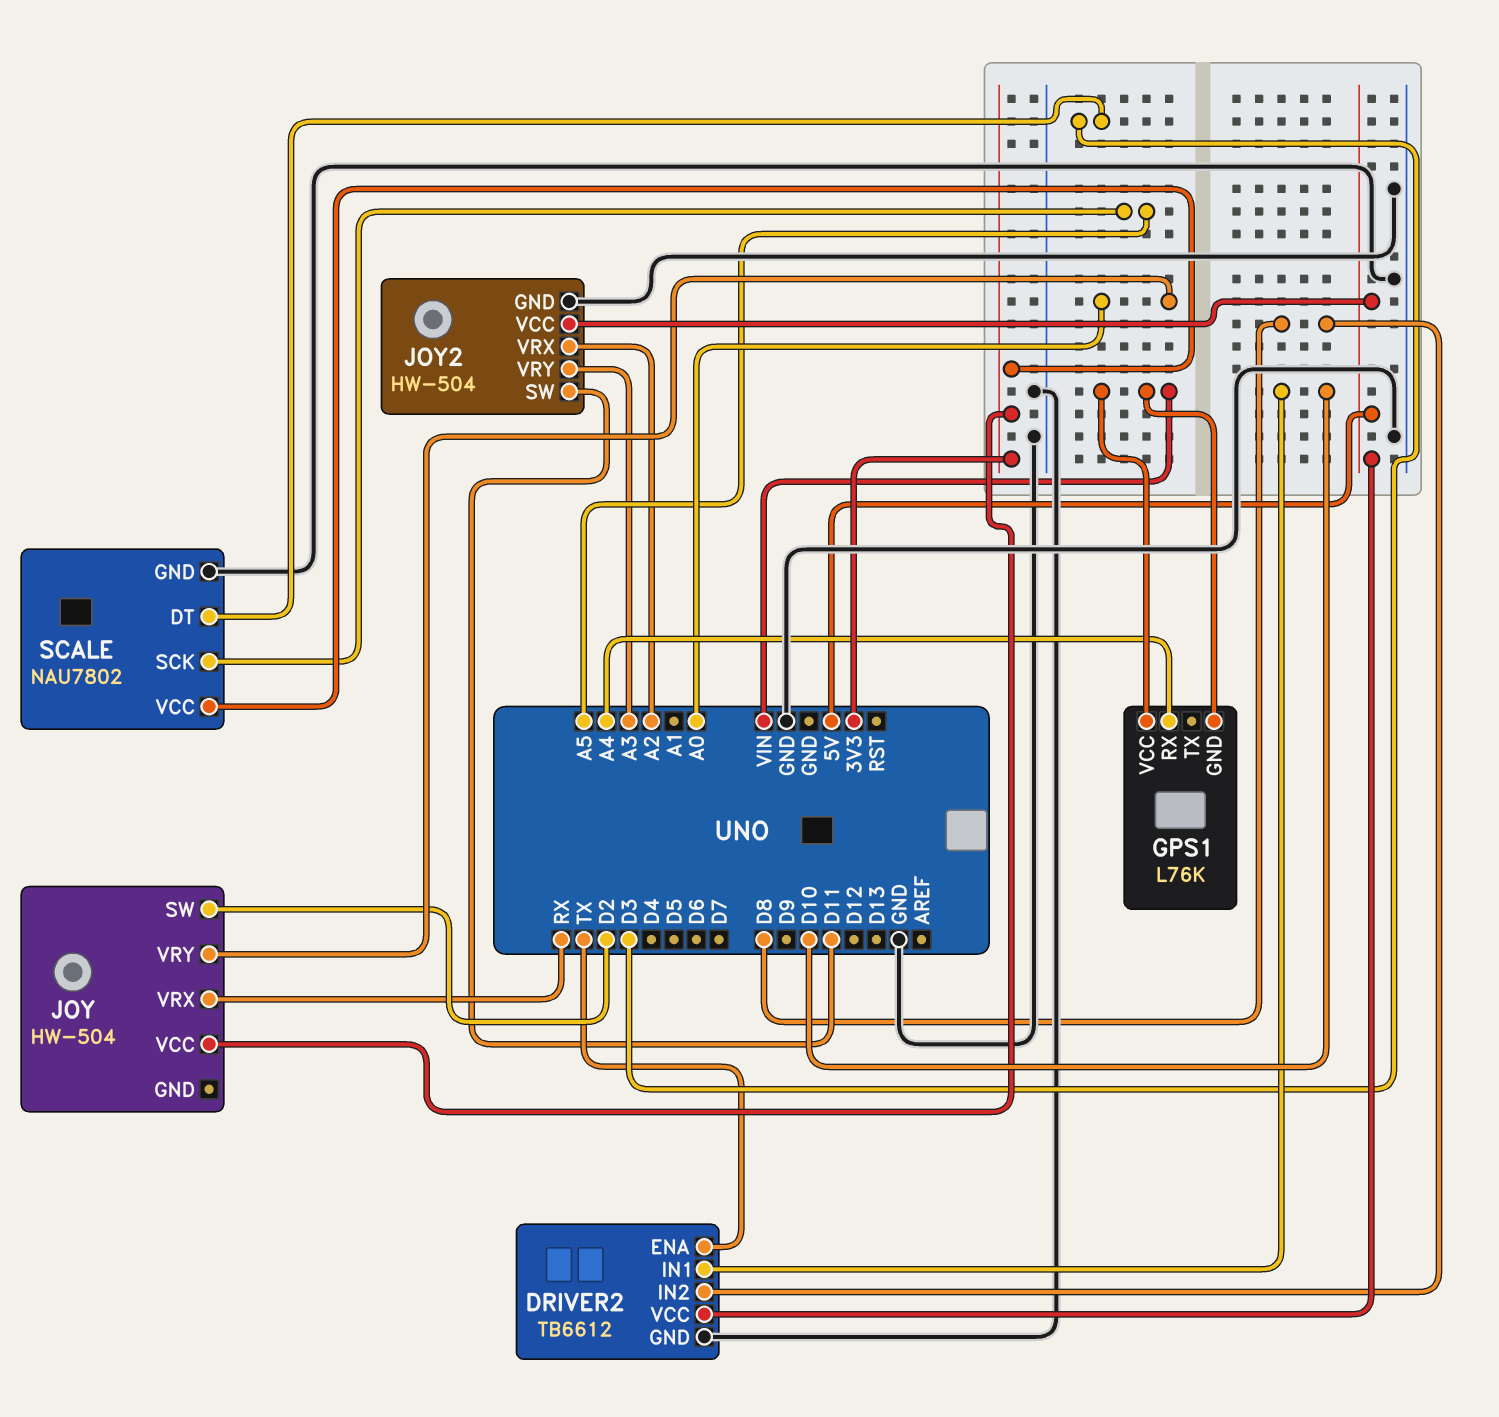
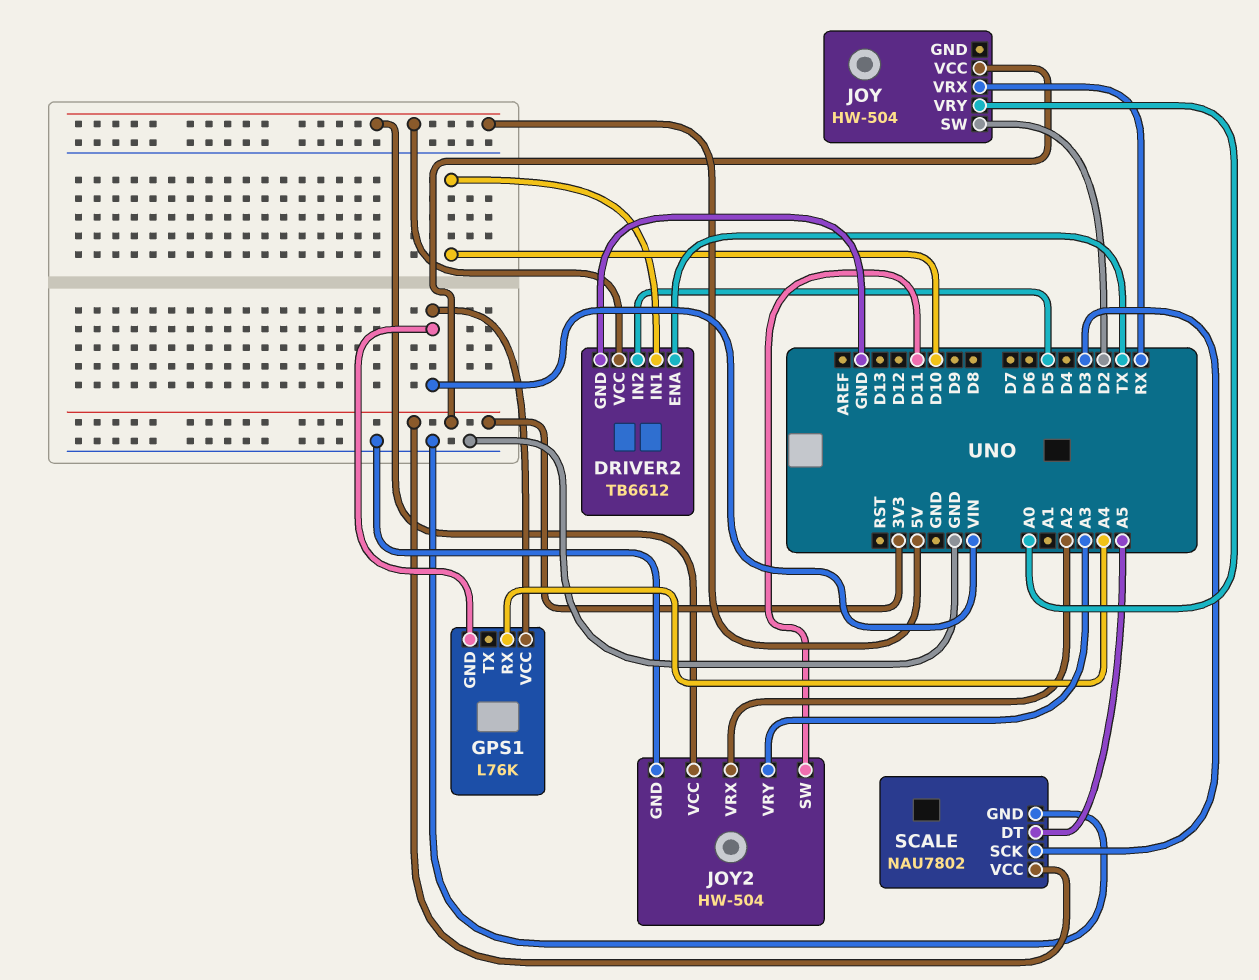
DRIVER2 pin IN2: D8 -> D5
SCALE pin DT: D3 -> A5
SCALE pin SCK: A5 -> D3

